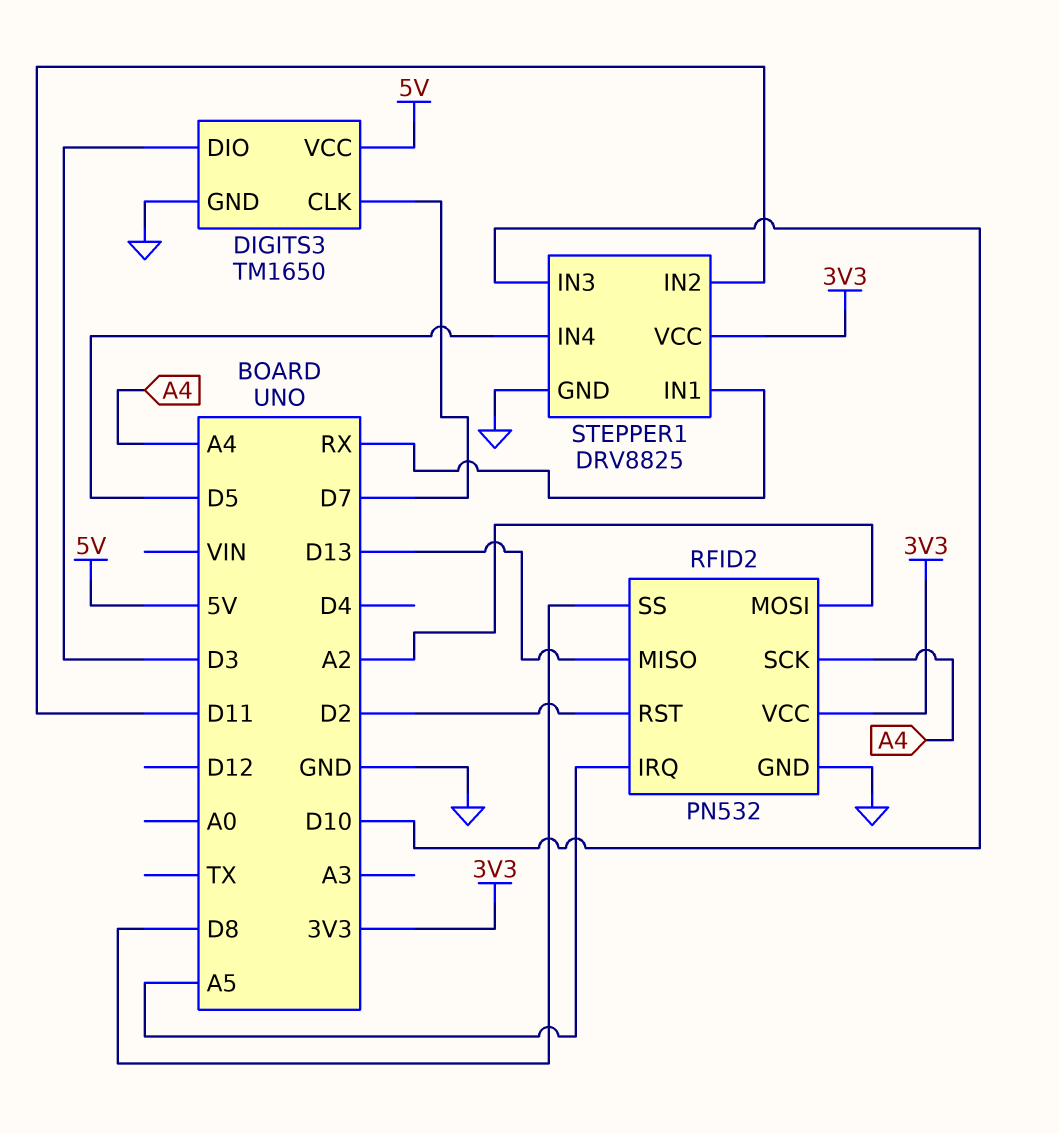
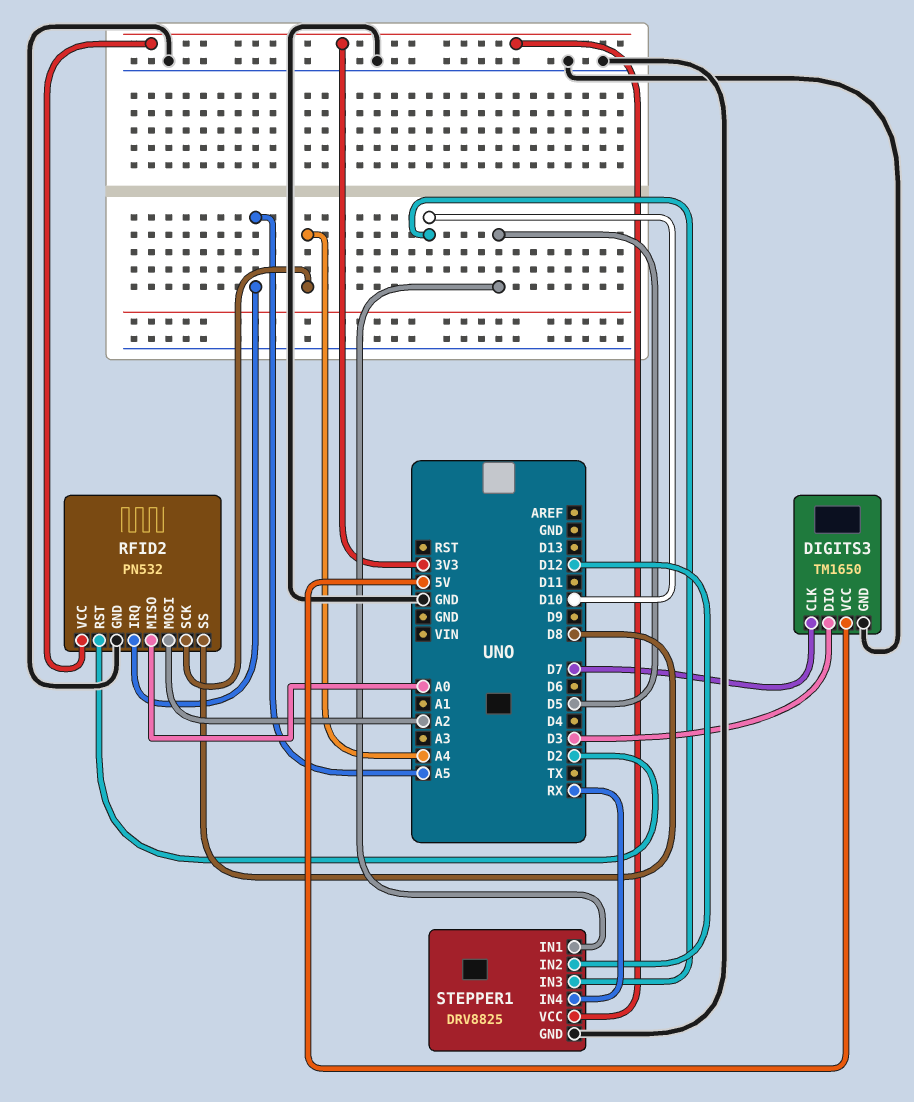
RFID2 pin MISO: D13 -> A0
STEPPER1 pin IN1: RX -> D5
STEPPER1 pin IN2: D11 -> D12
STEPPER1 pin IN4: D5 -> RX

